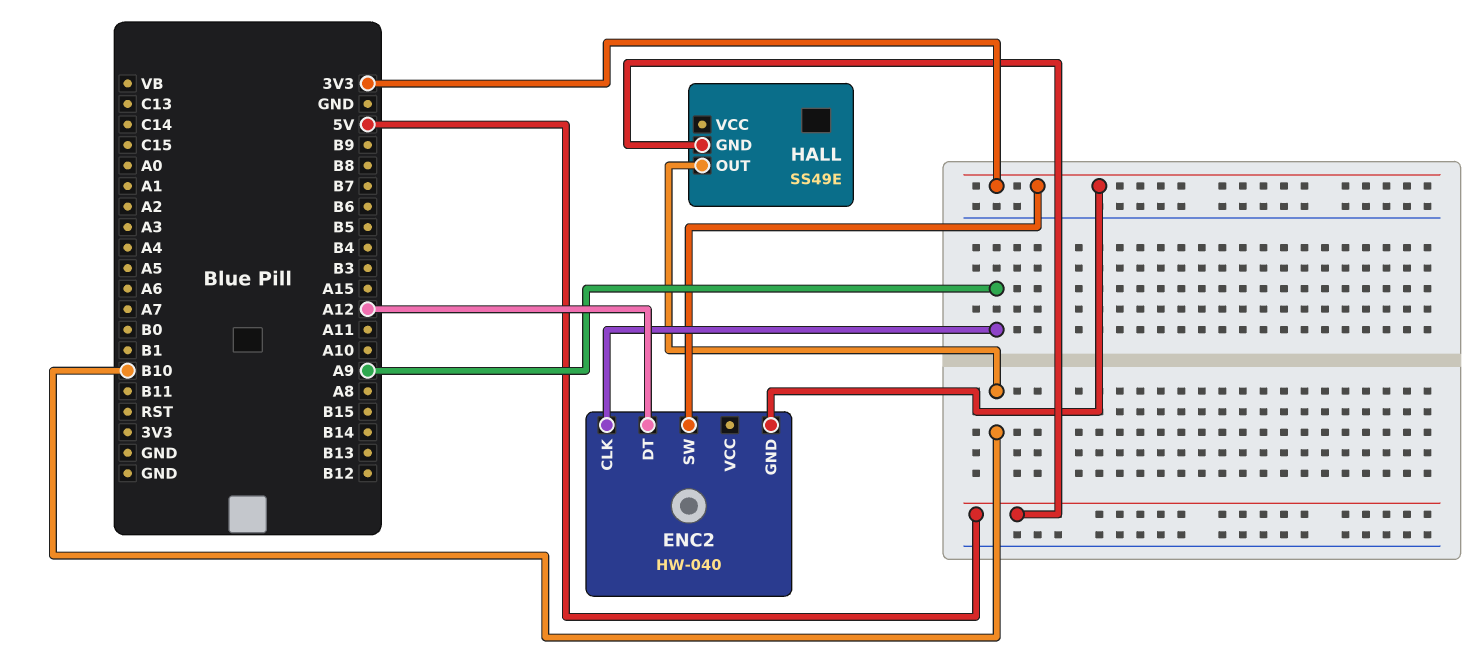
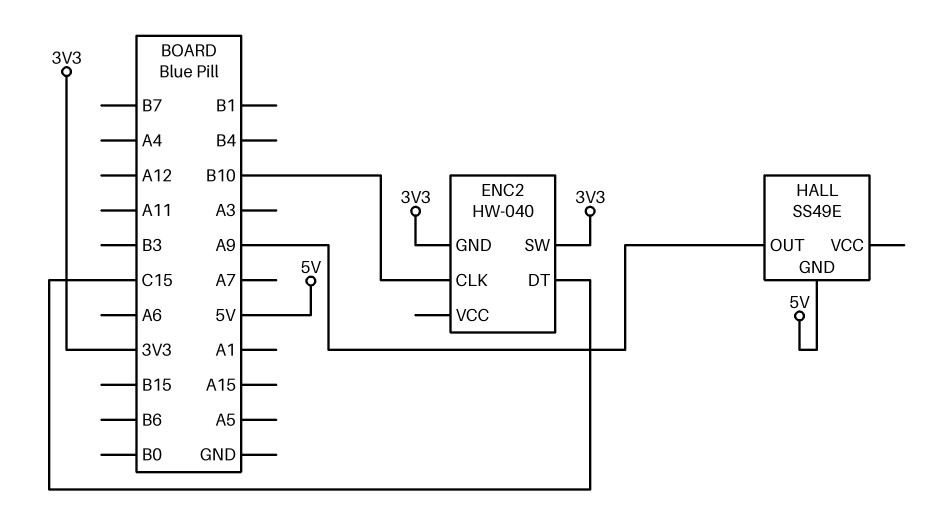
ENC2 pin CLK: A9 -> B10
ENC2 pin DT: A12 -> C15
HALL pin OUT: B10 -> A9

